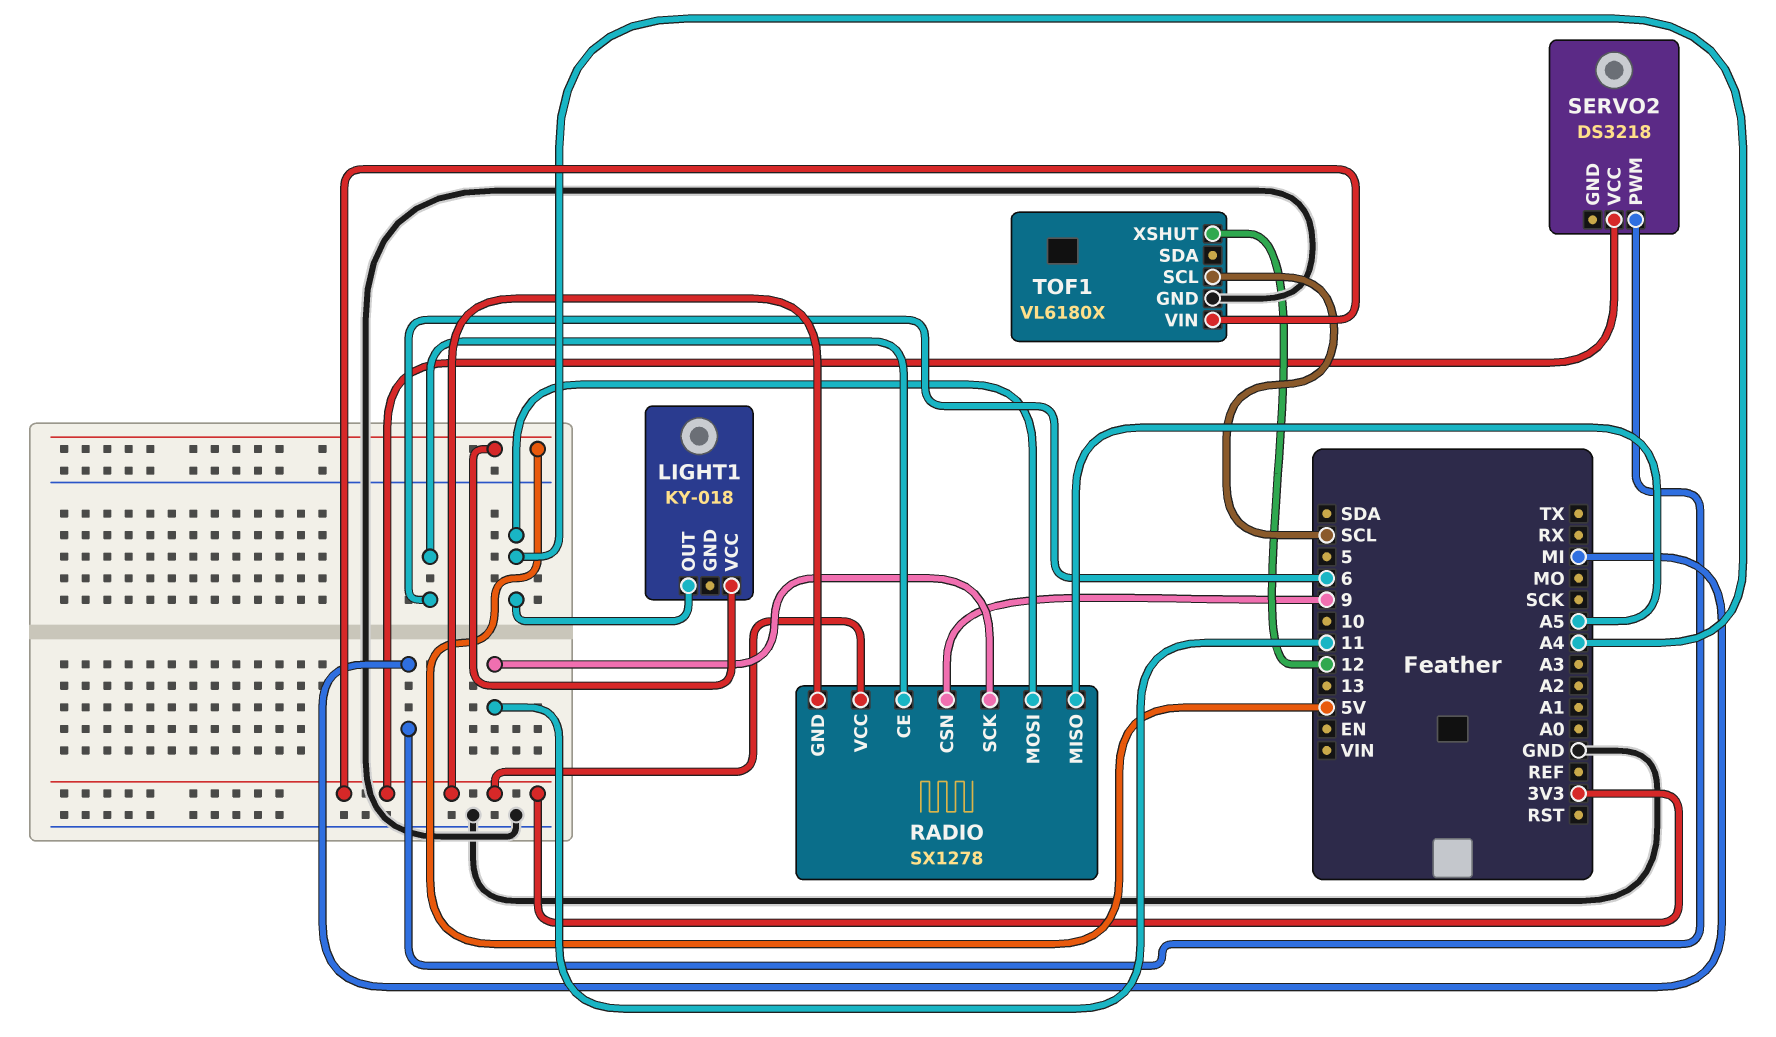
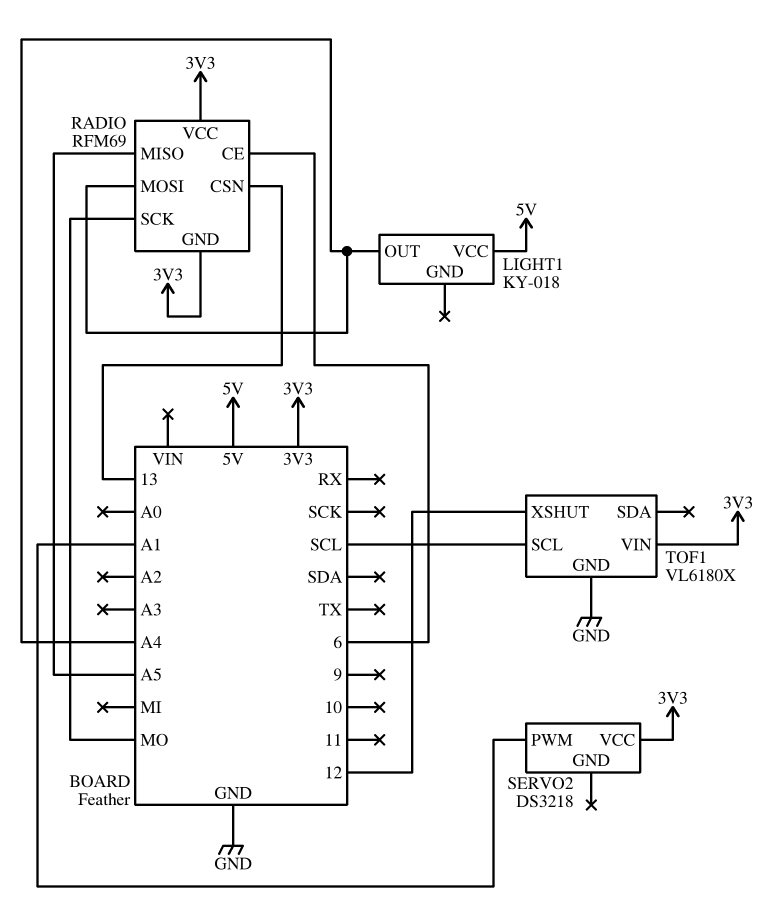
RADIO: SX1278 -> RFM69
RADIO pin CSN: 9 -> 13
RADIO pin SCK: 11 -> MO
SERVO2 pin PWM: MI -> A1

